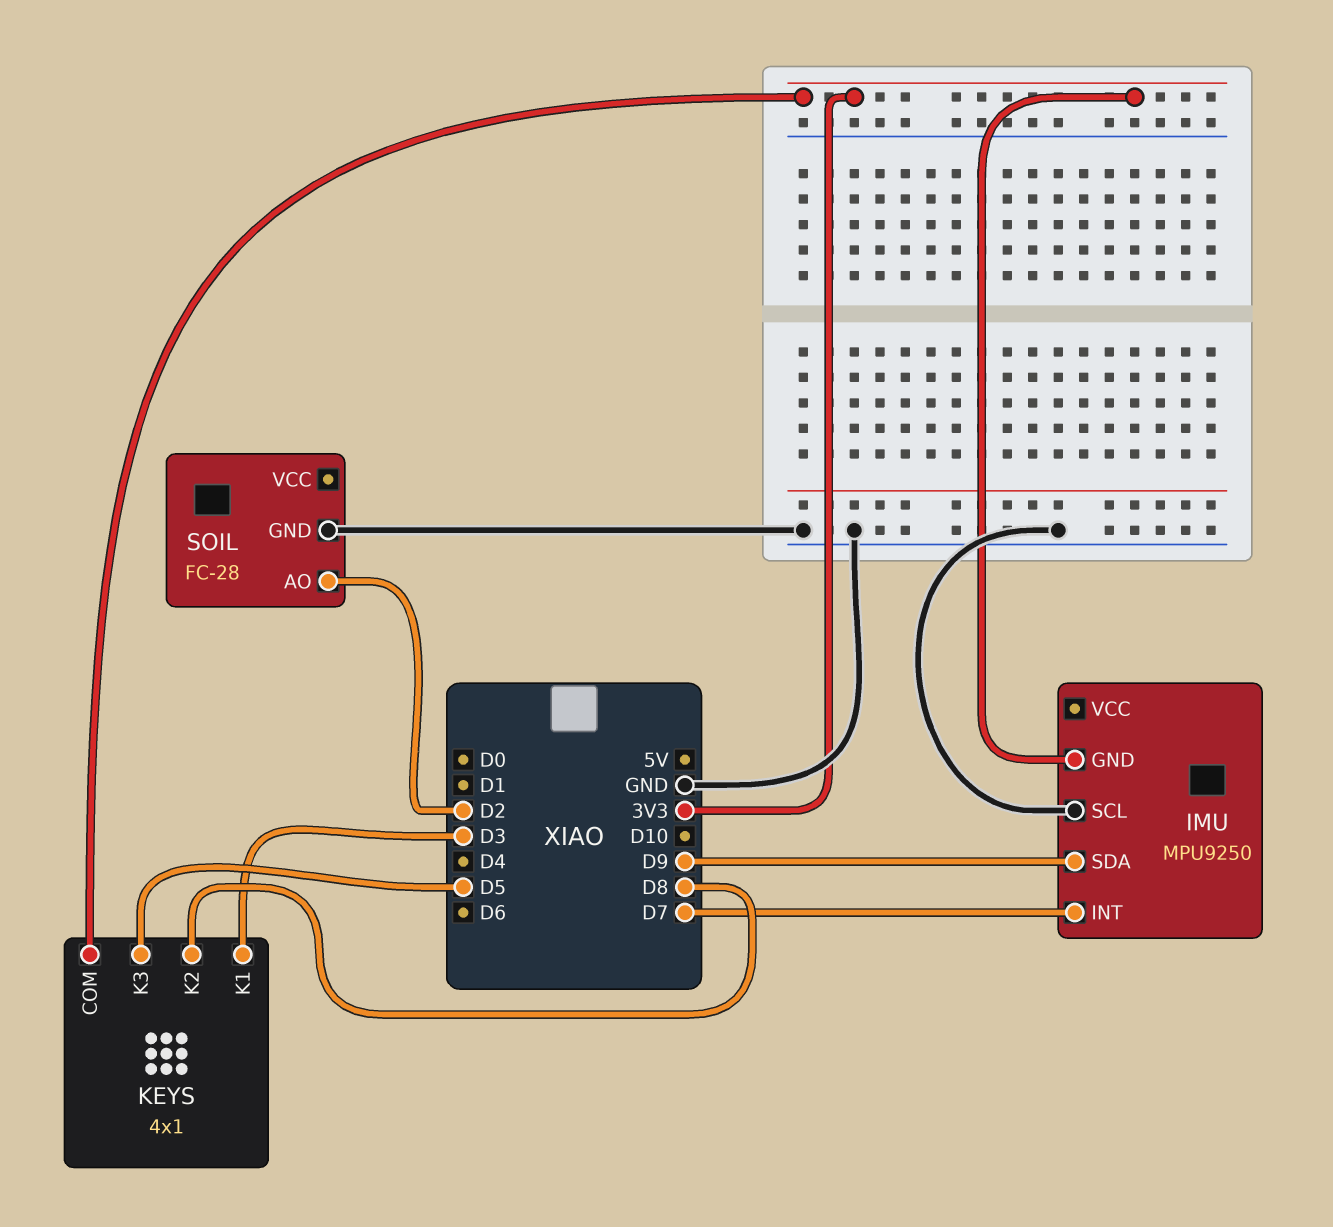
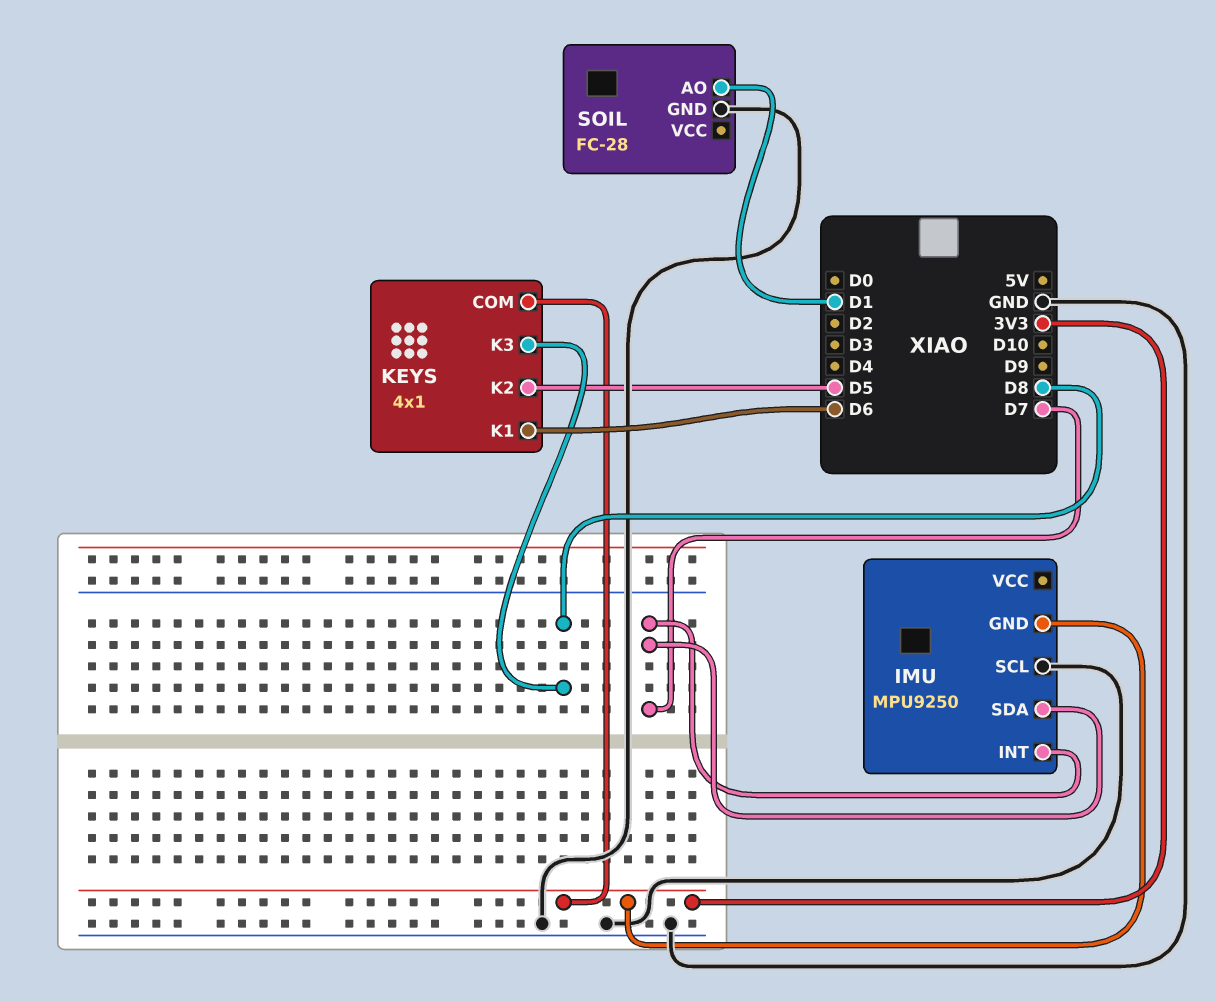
IMU pin SDA: D9 -> D7
KEYS pin K1: D3 -> D6
KEYS pin K2: D8 -> D5
KEYS pin K3: D5 -> D8
SOIL pin AO: D2 -> D1

